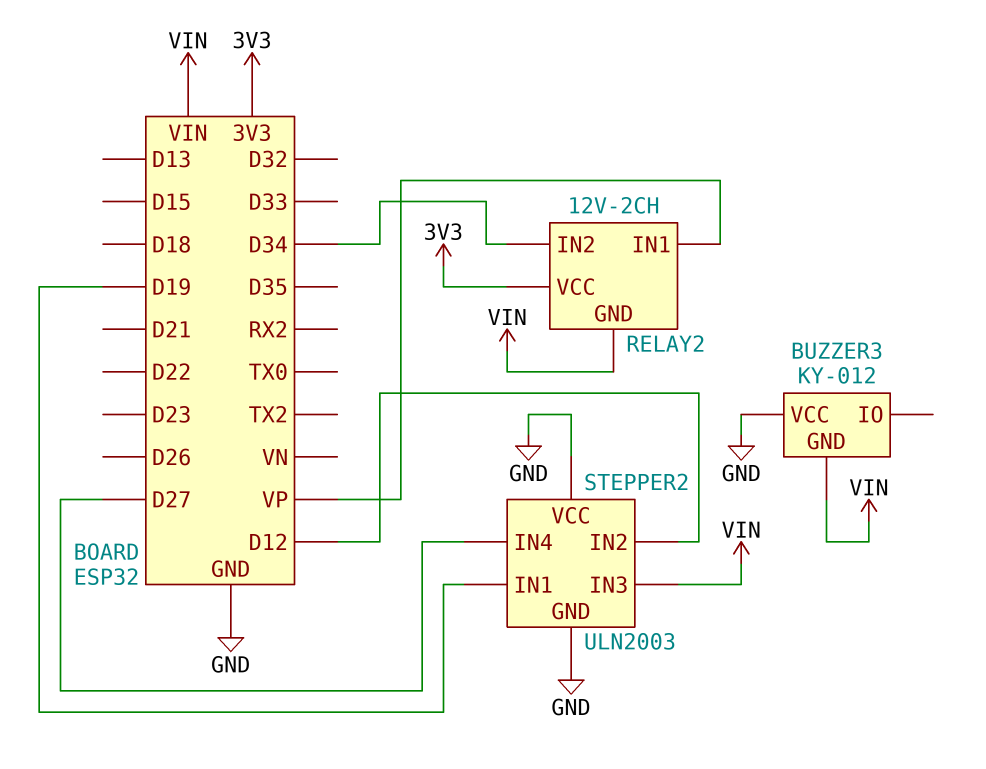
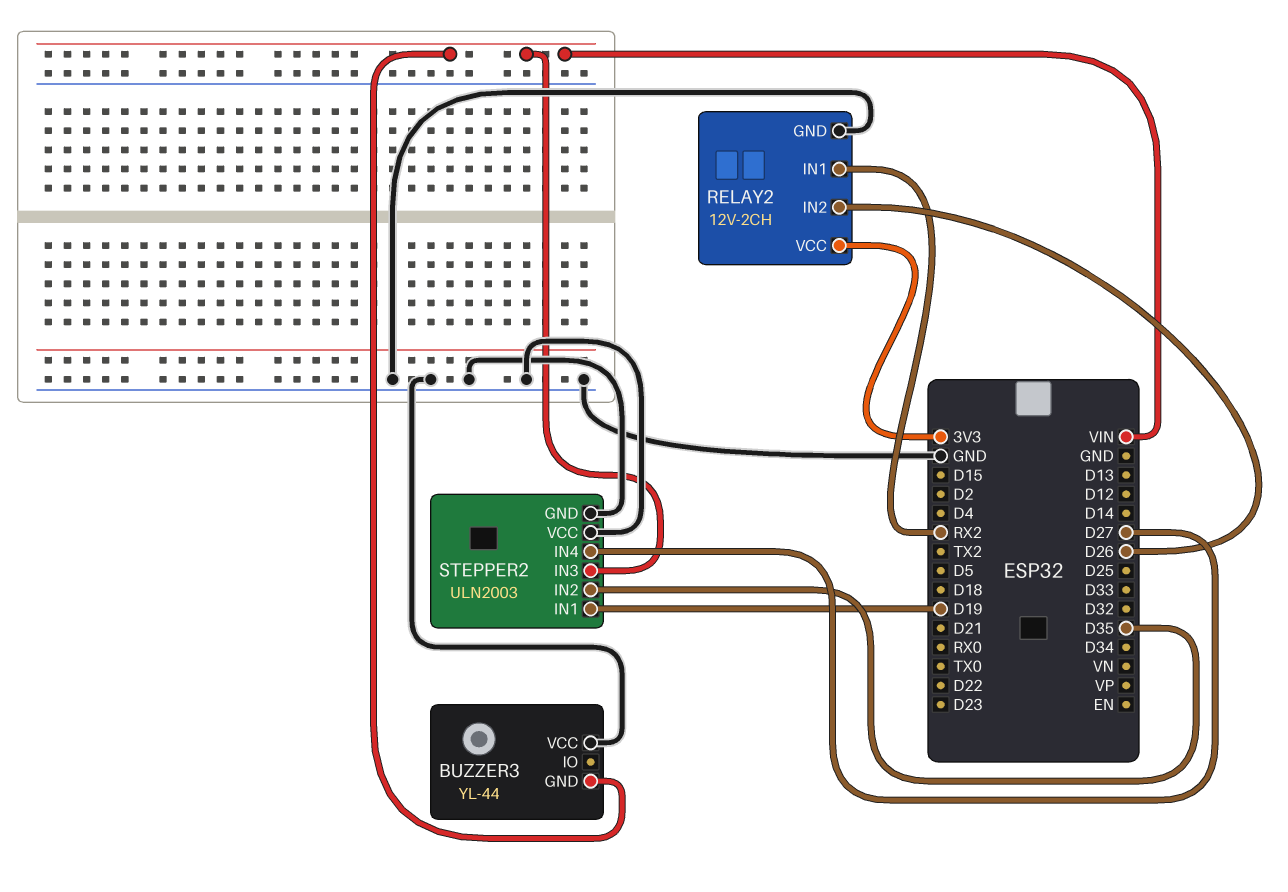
BUZZER3: KY-012 -> YL-44
RELAY2 pin GND: VIN -> GND
RELAY2 pin IN1: VP -> RX2
RELAY2 pin IN2: D34 -> D26
STEPPER2 pin IN2: D12 -> D35

